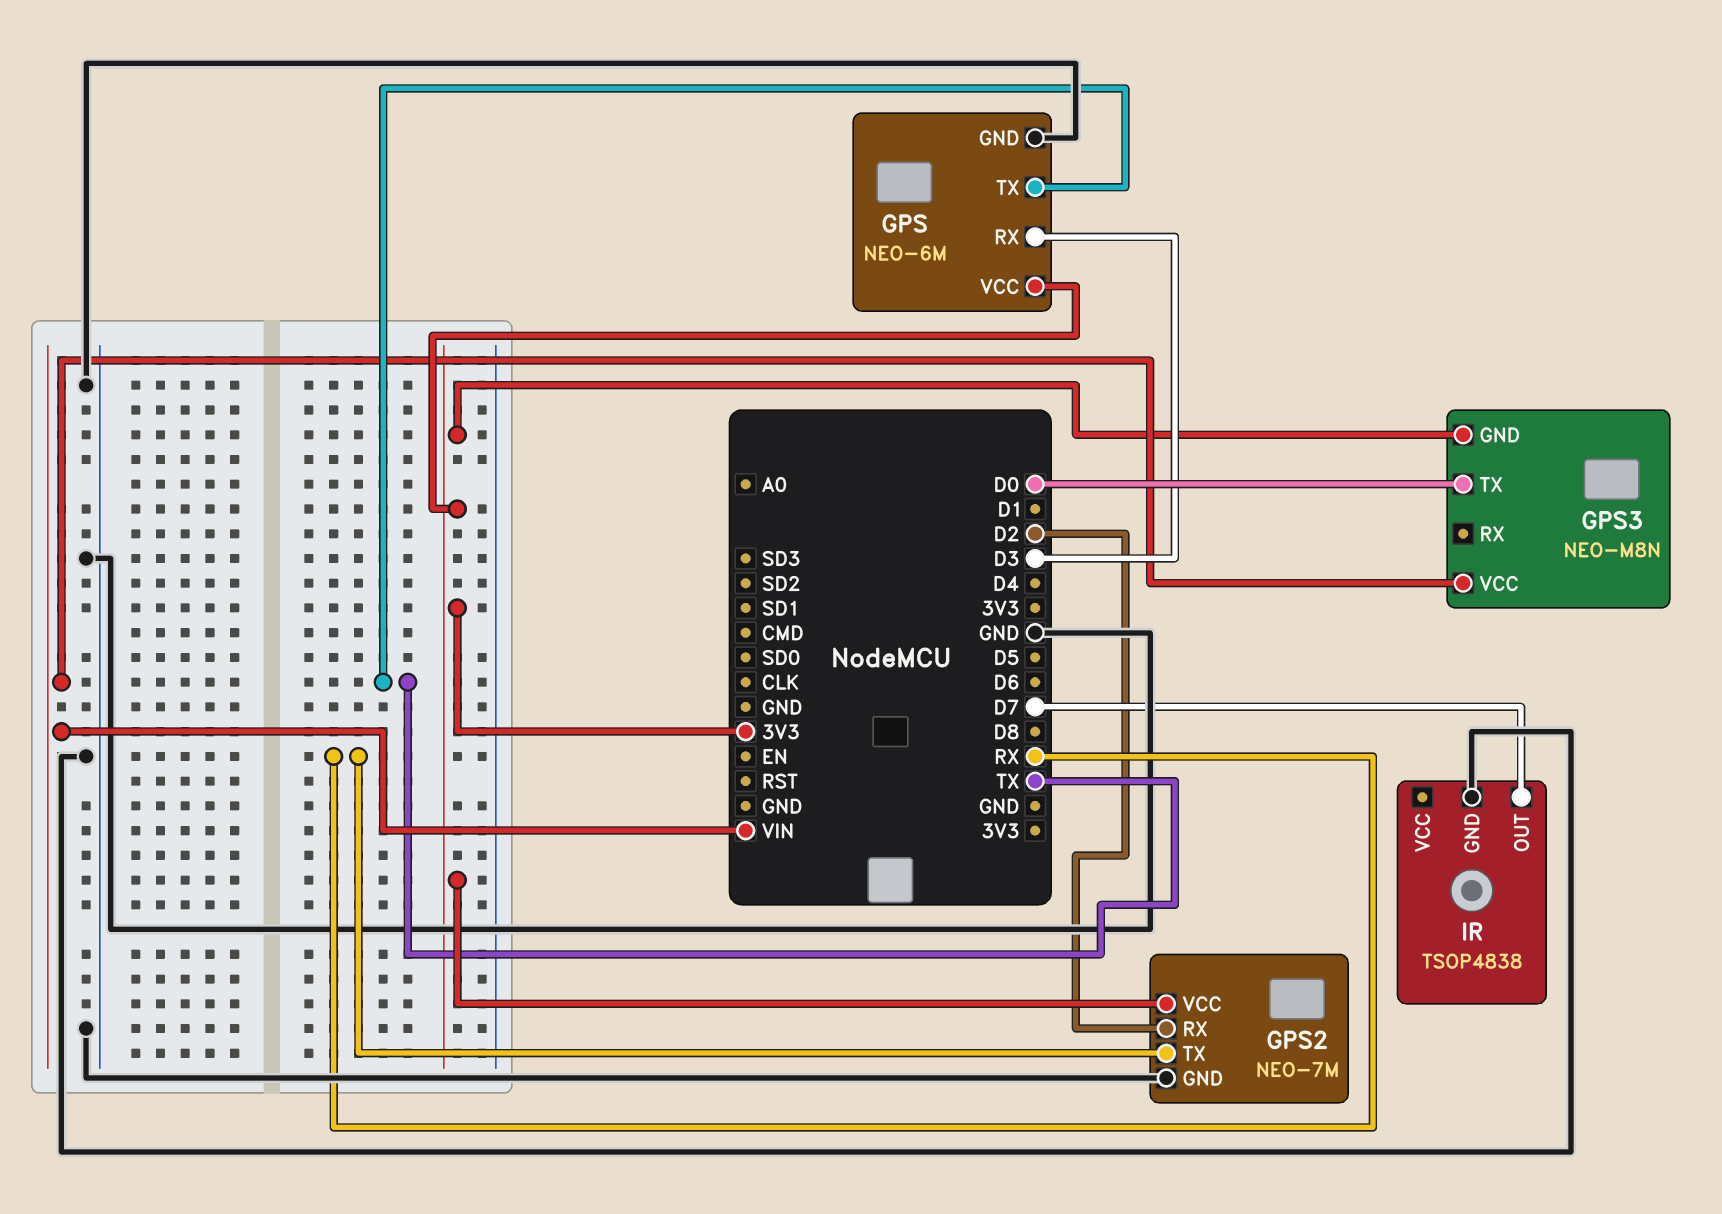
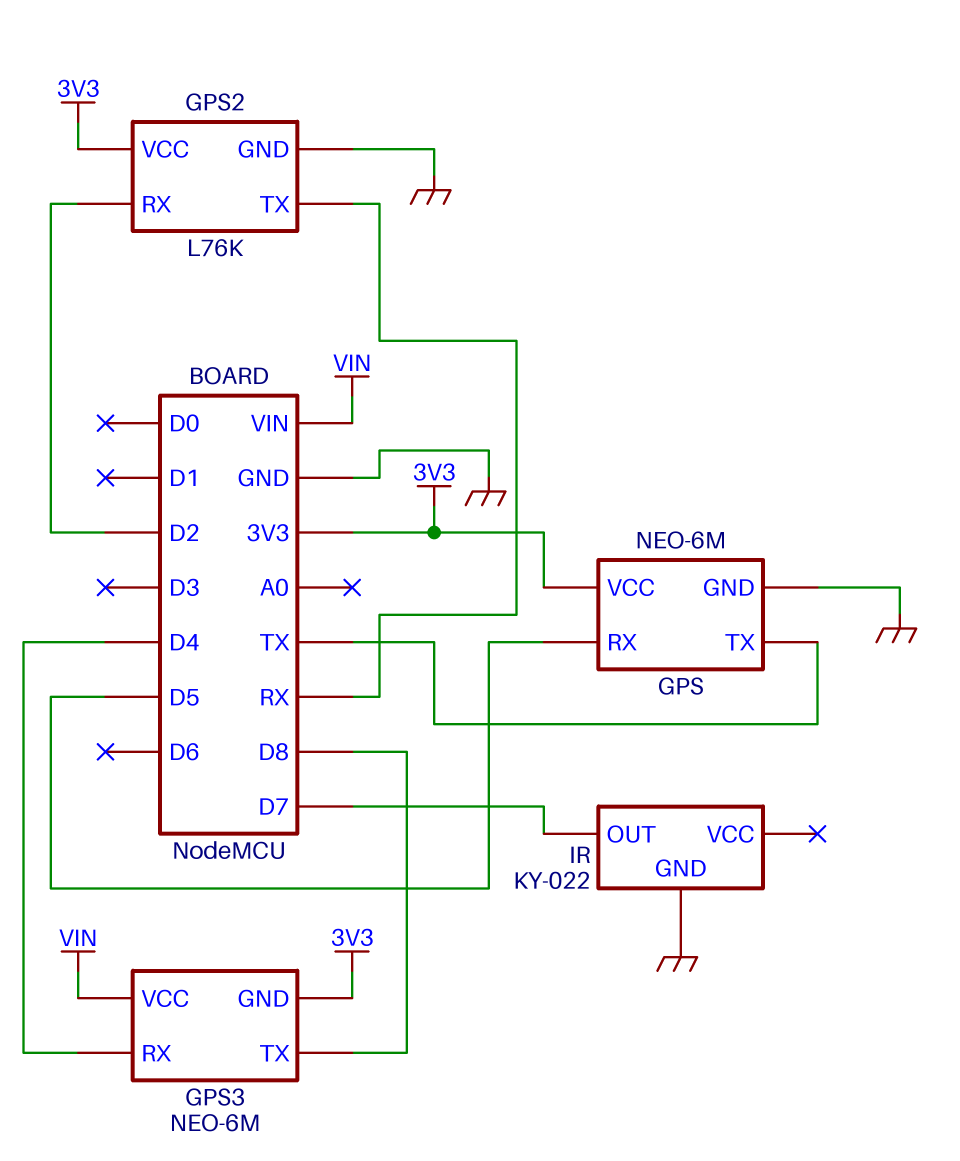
GPS pin RX: D3 -> D5
GPS2: NEO-7M -> L76K
GPS3: NEO-M8N -> NEO-6M
GPS3 pin RX: none -> D4
GPS3 pin TX: D0 -> D8
IR: TSOP4838 -> KY-022

